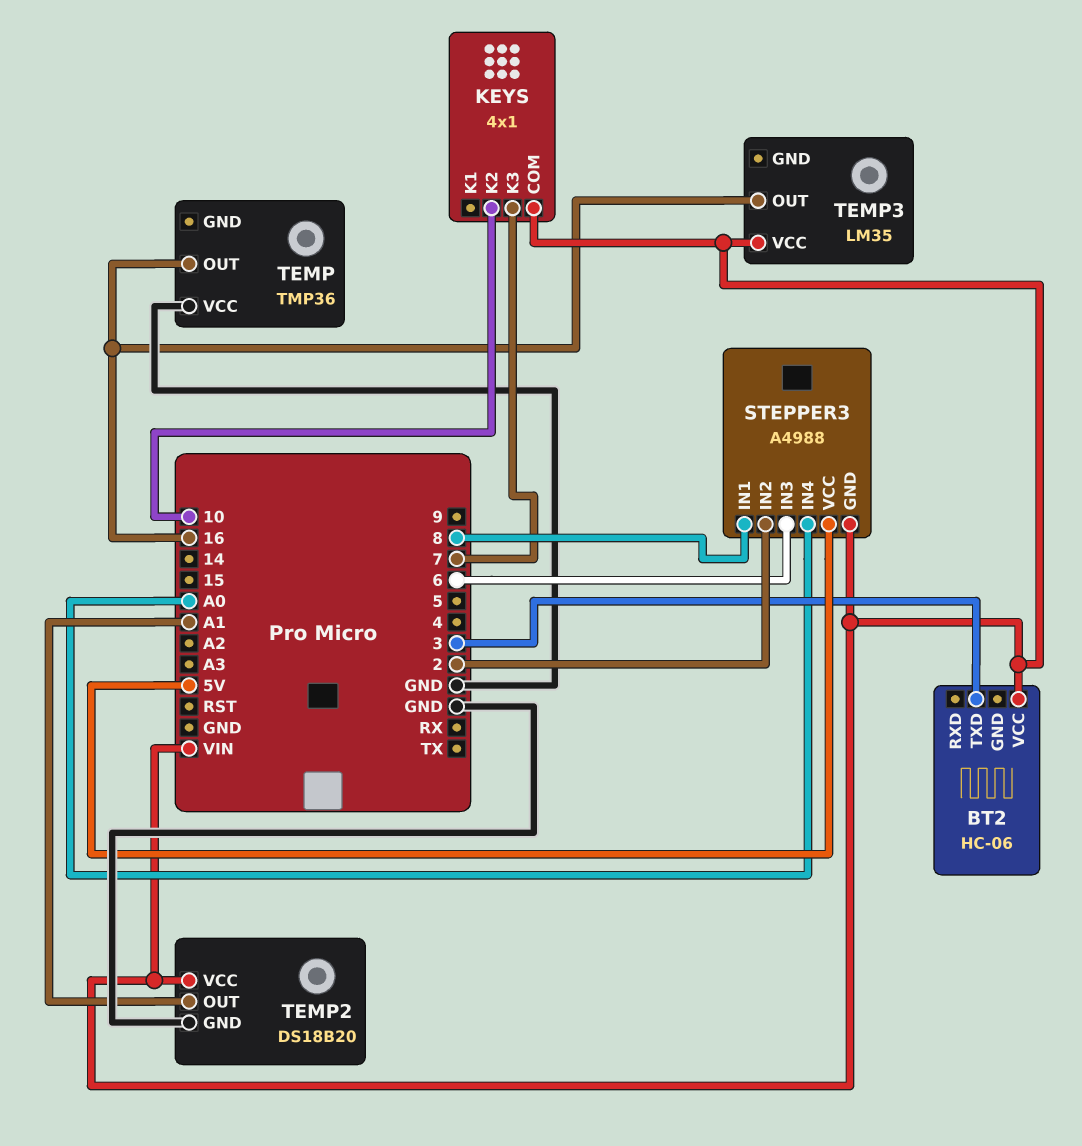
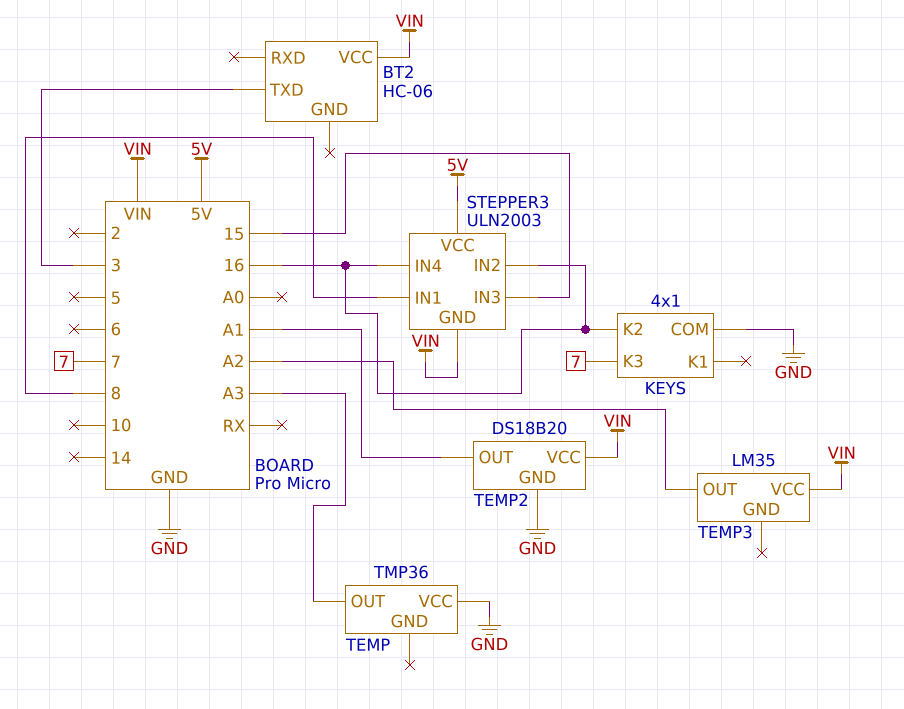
KEYS pin COM: VIN -> GND
KEYS pin K2: 10 -> 16
STEPPER3: A4988 -> ULN2003
STEPPER3 pin IN2: 2 -> 16
STEPPER3 pin IN3: 6 -> 15
STEPPER3 pin IN4: A0 -> 16
TEMP pin OUT: 16 -> A3
TEMP3 pin OUT: 16 -> A2

